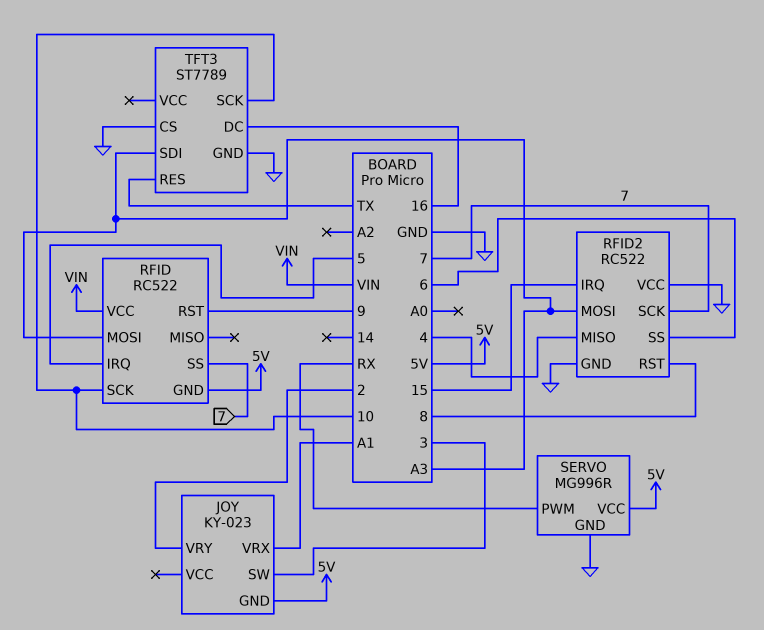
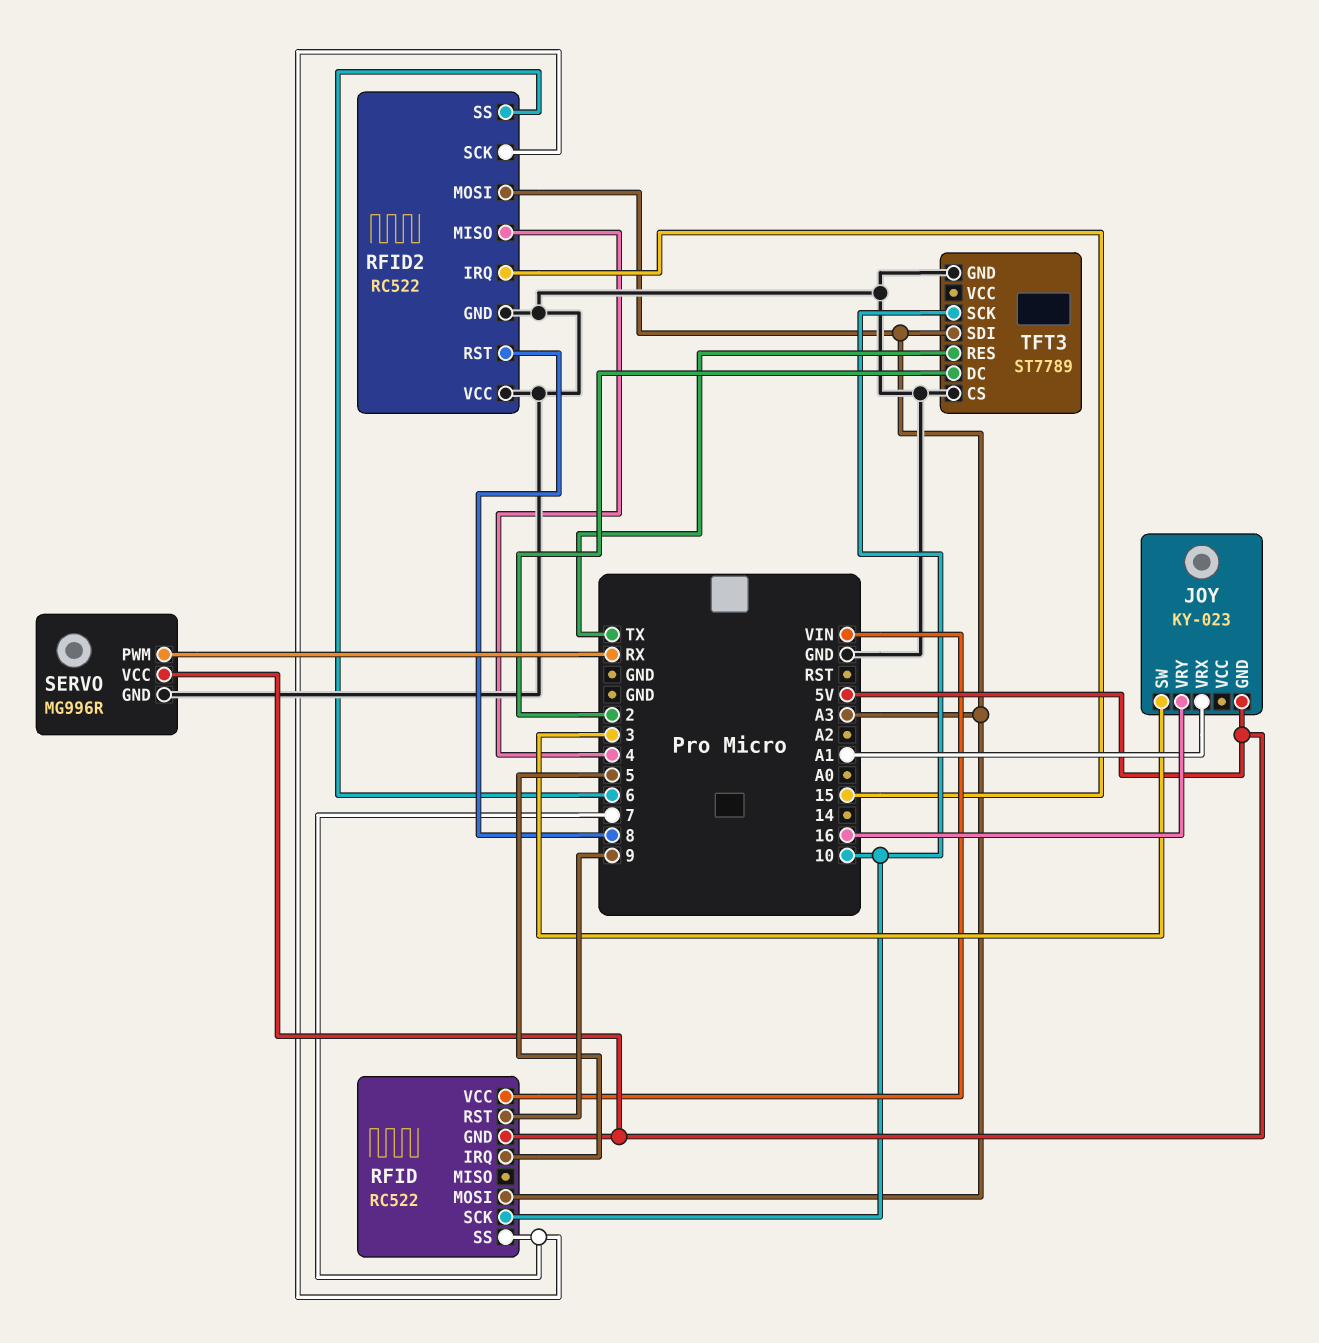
JOY pin VRY: 2 -> 16
TFT3 pin DC: 16 -> 2

